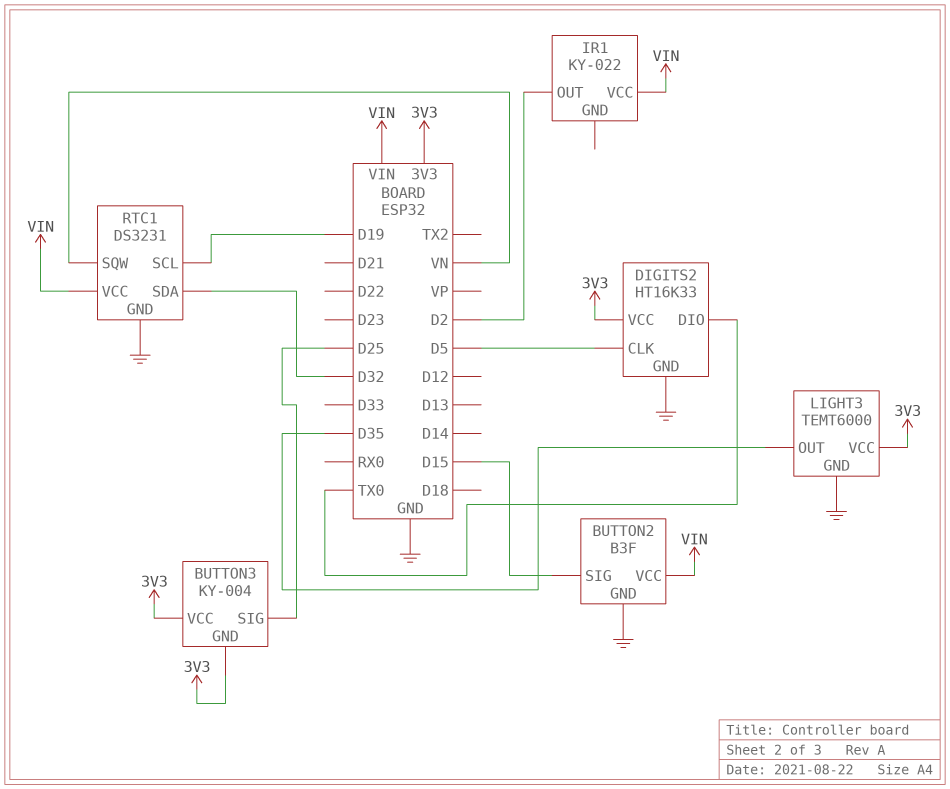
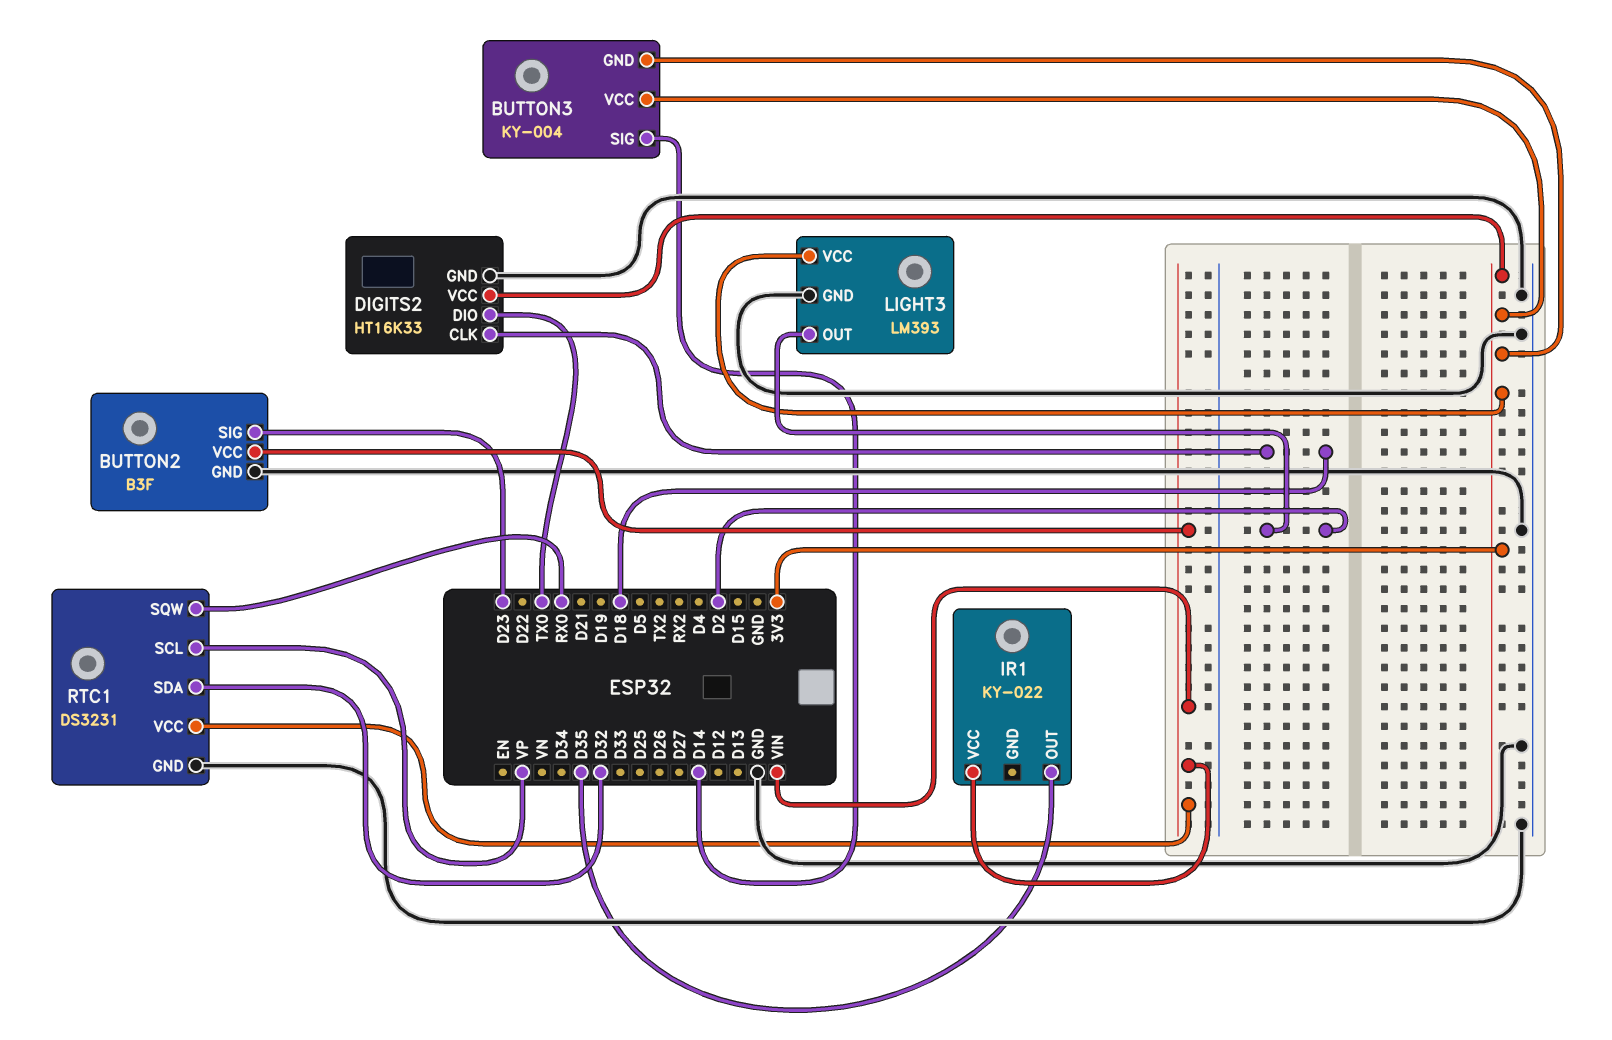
BUTTON2 pin SIG: D15 -> D23
BUTTON3 pin SIG: D25 -> D14
DIGITS2 pin CLK: D5 -> D18
IR1 pin OUT: D2 -> D35
LIGHT3: TEMT6000 -> LM393
LIGHT3 pin OUT: D35 -> D2
RTC1 pin SCL: D19 -> VP
RTC1 pin SQW: VN -> RX0

